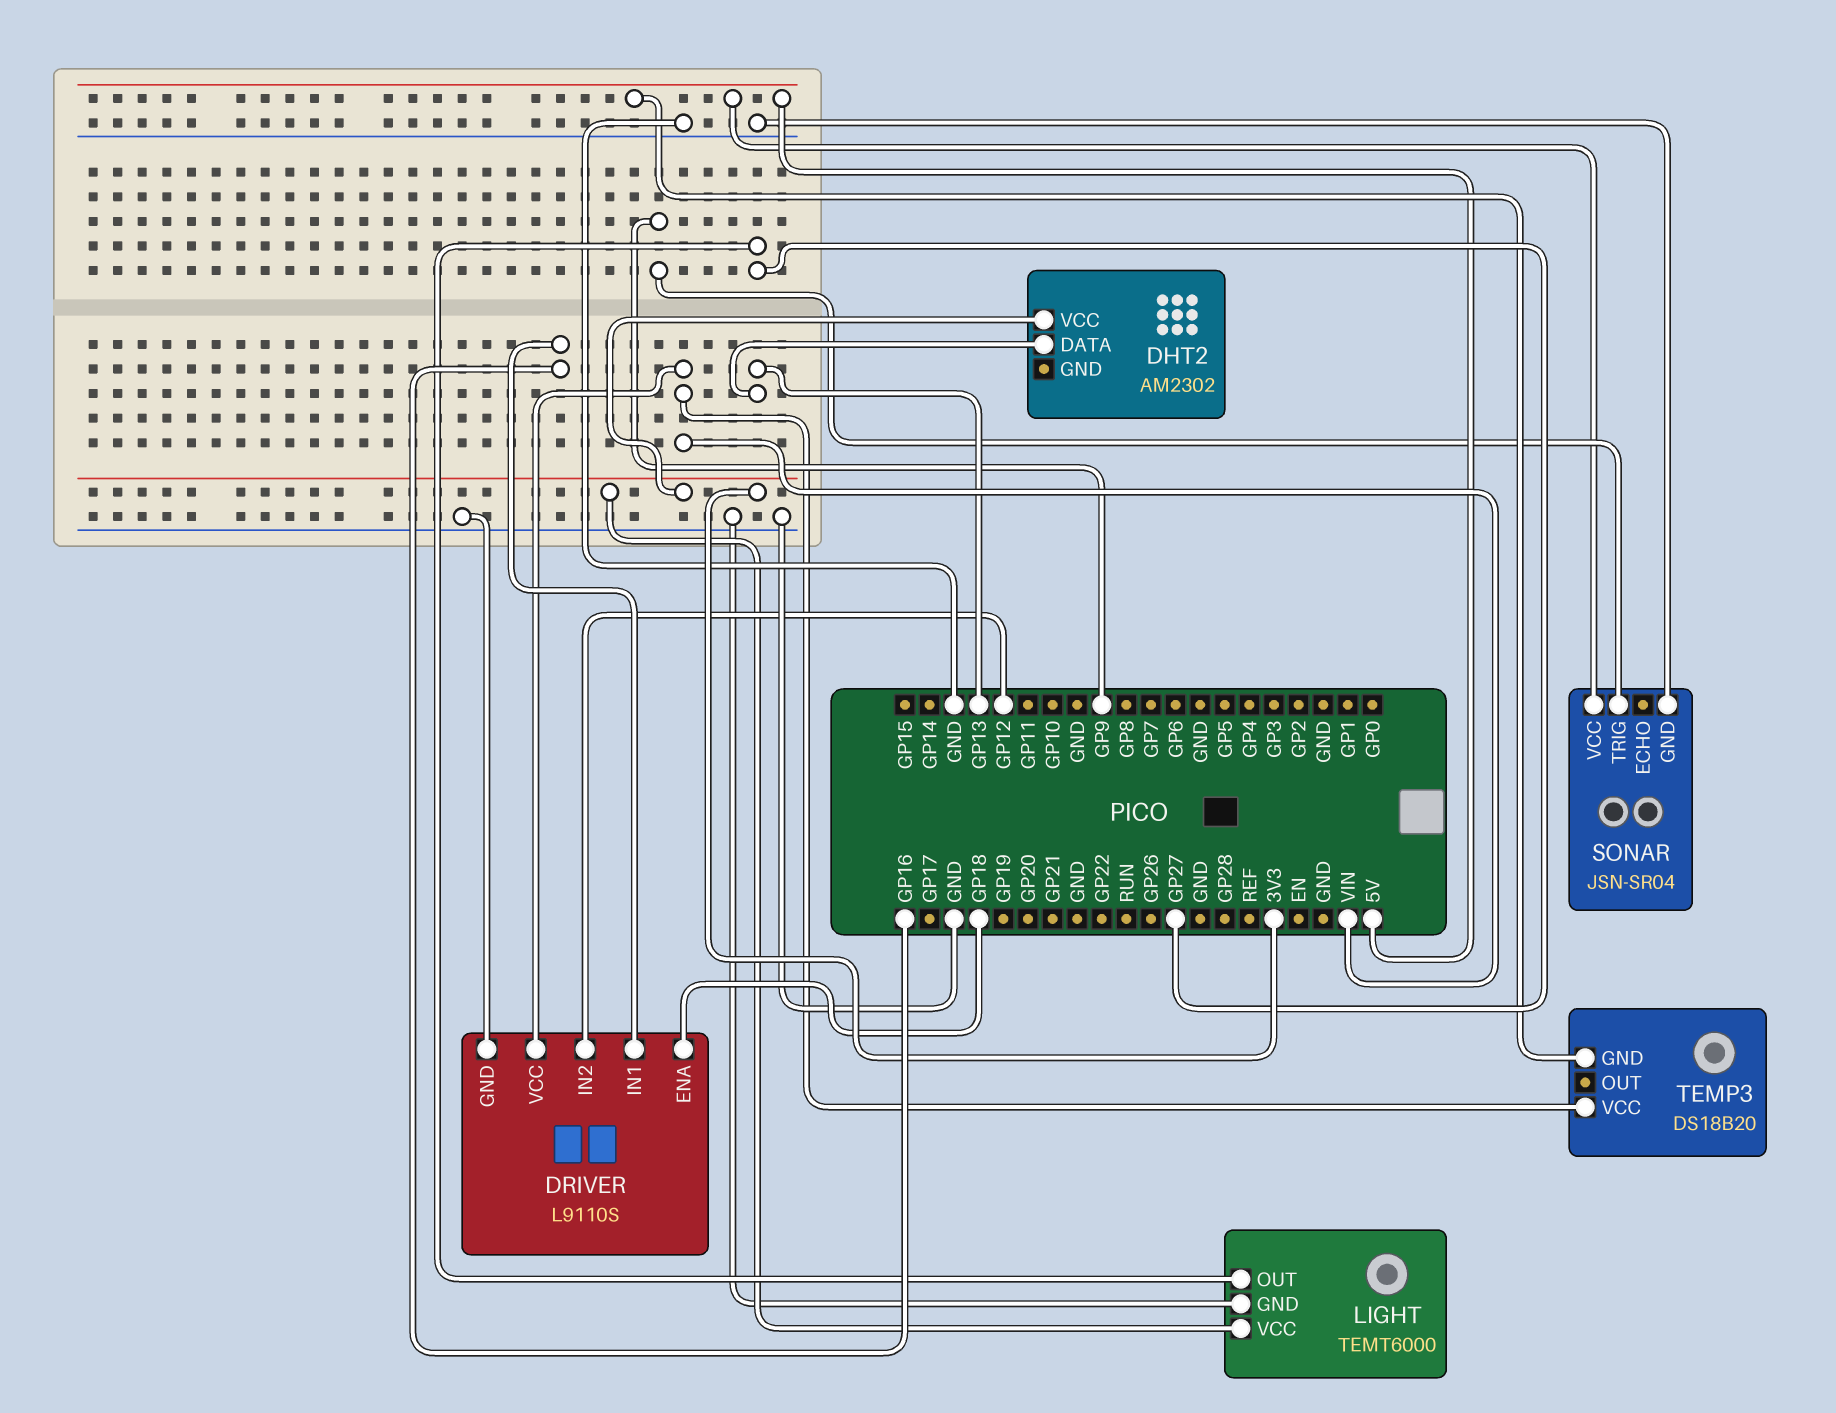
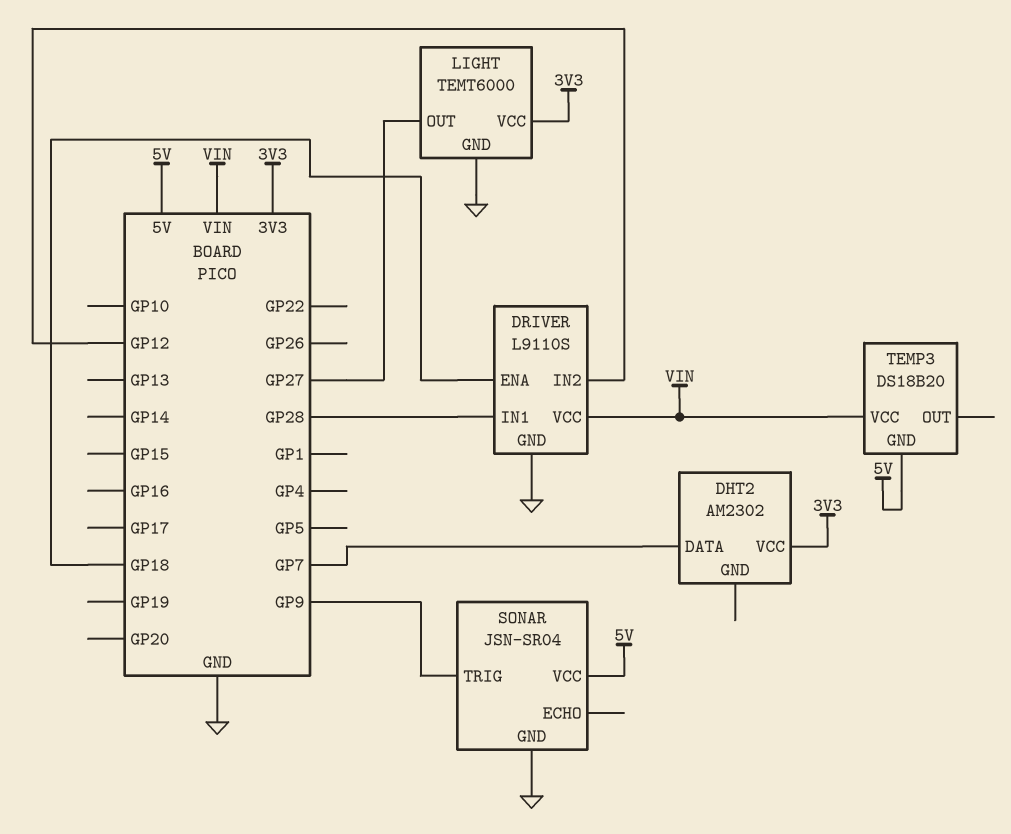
DHT2 pin DATA: GP13 -> GP7
DRIVER pin IN1: GP16 -> GP28

